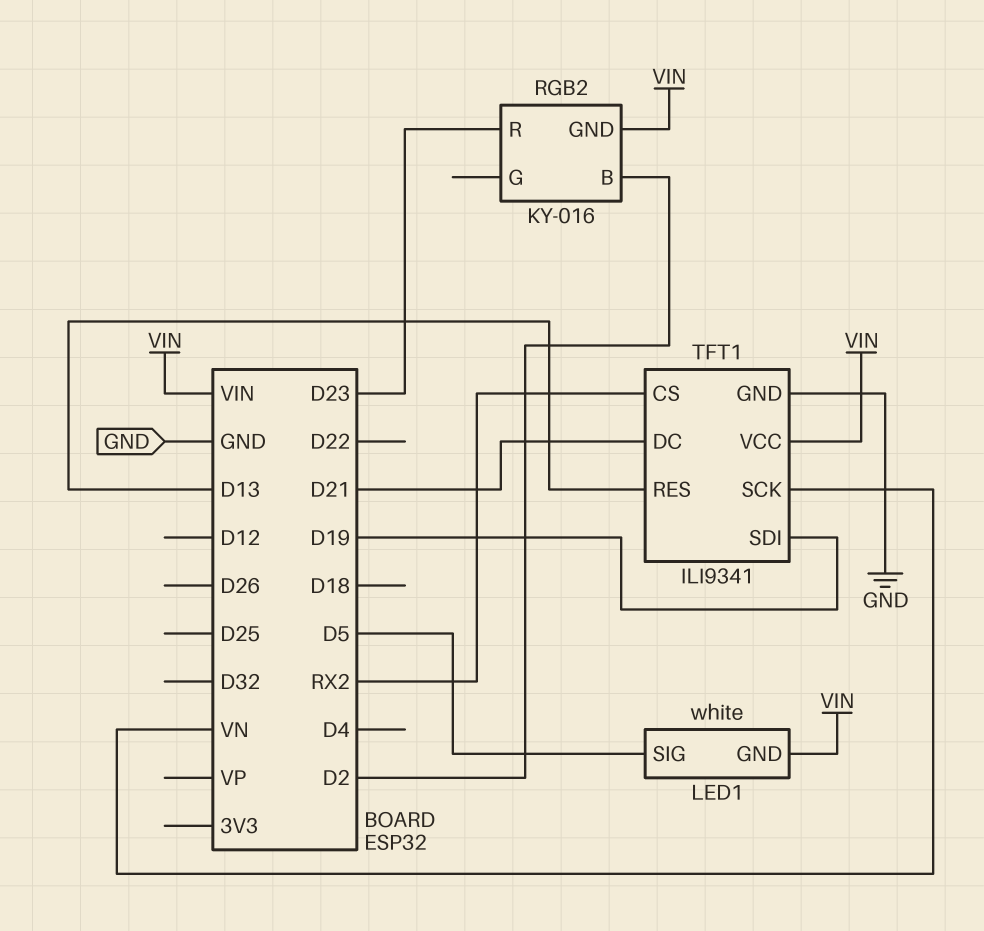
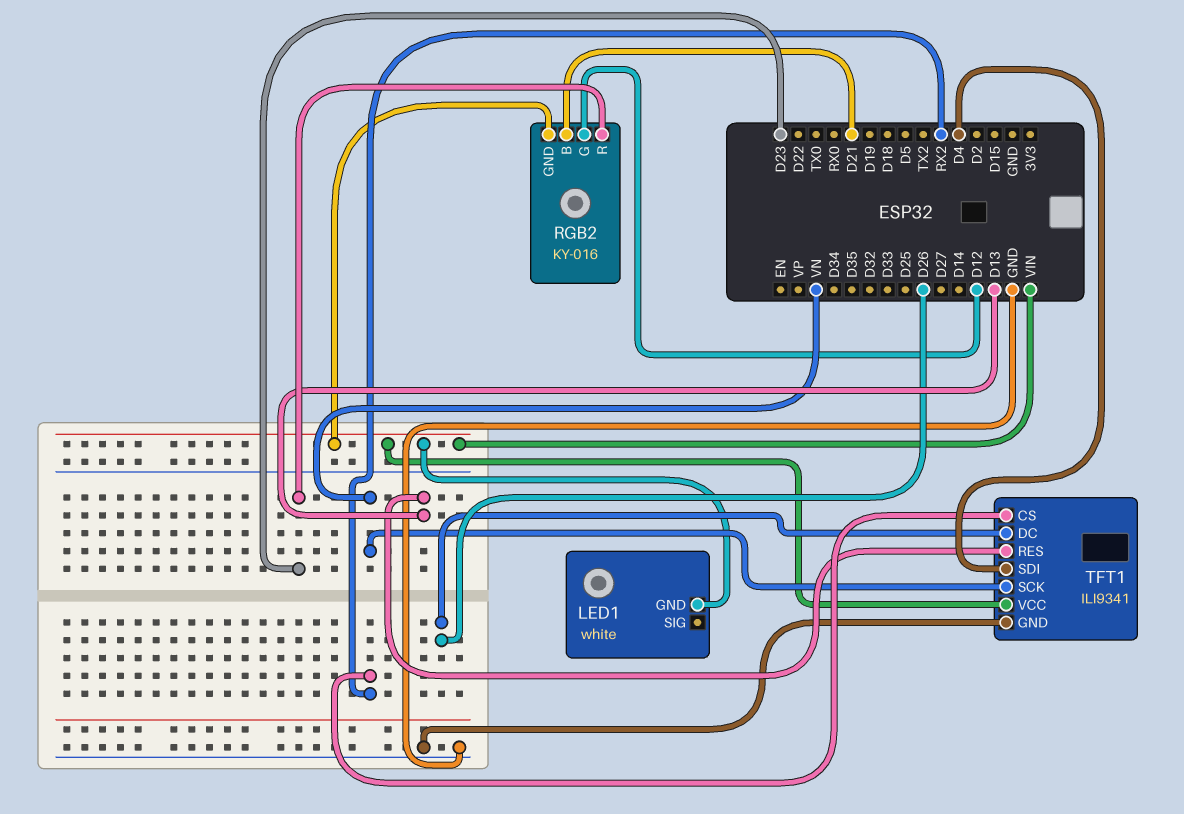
LED1 pin SIG: D5 -> none
RGB2 pin B: D2 -> D21
RGB2 pin G: none -> D12
TFT1 pin DC: D21 -> D26
TFT1 pin SDI: D19 -> D4

